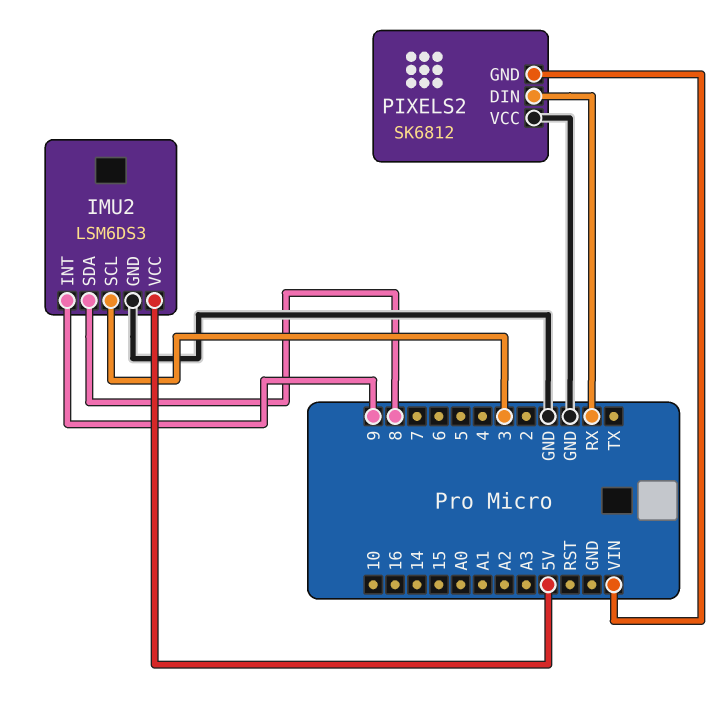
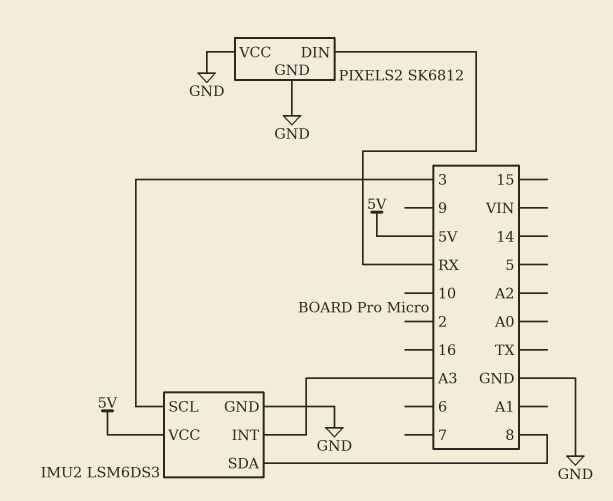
IMU2 pin INT: 9 -> A3
PIXELS2 pin GND: VIN -> GND

